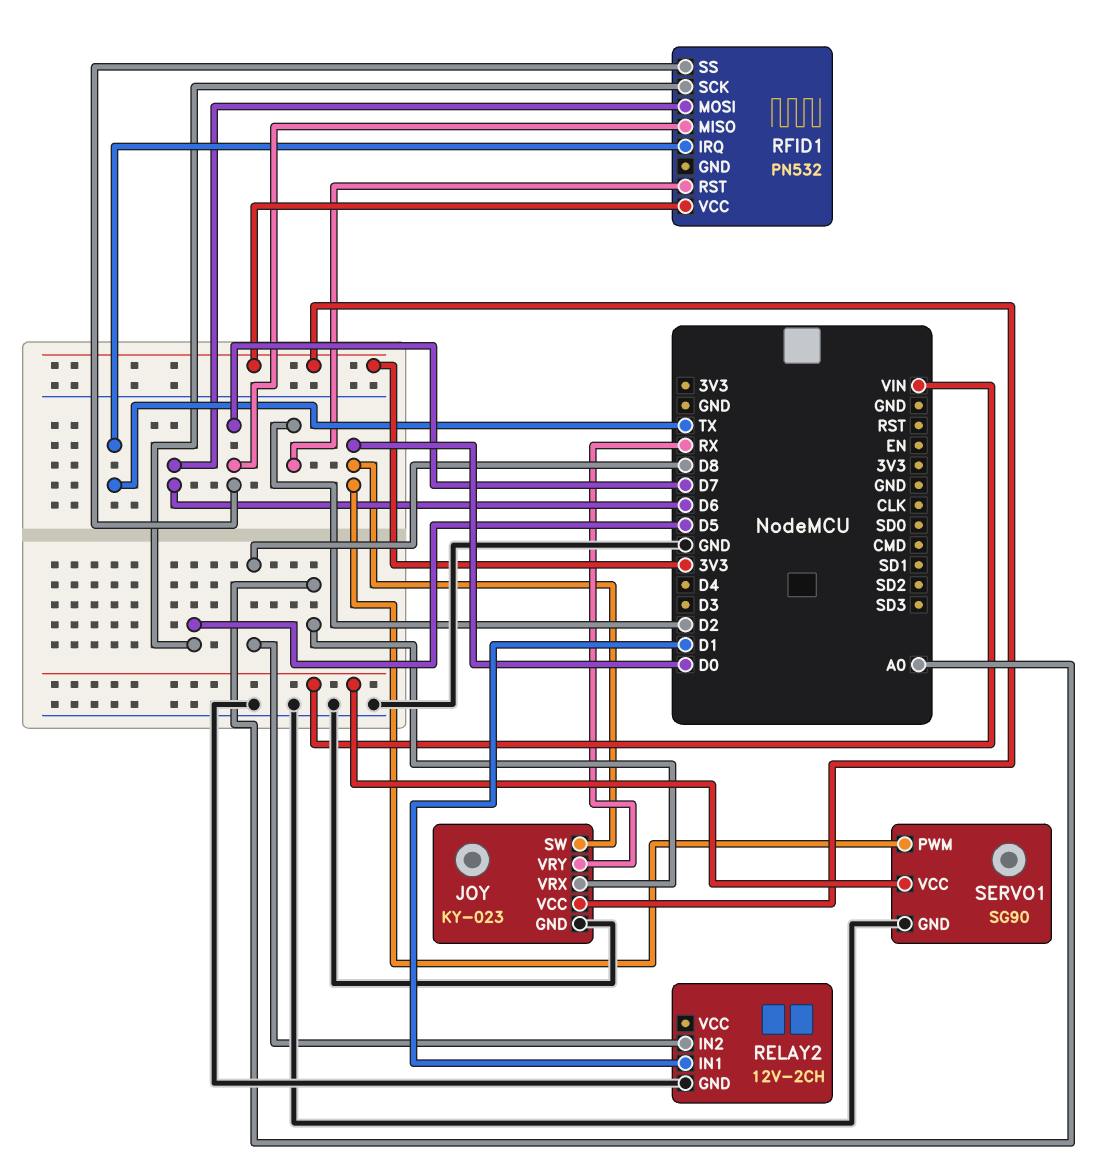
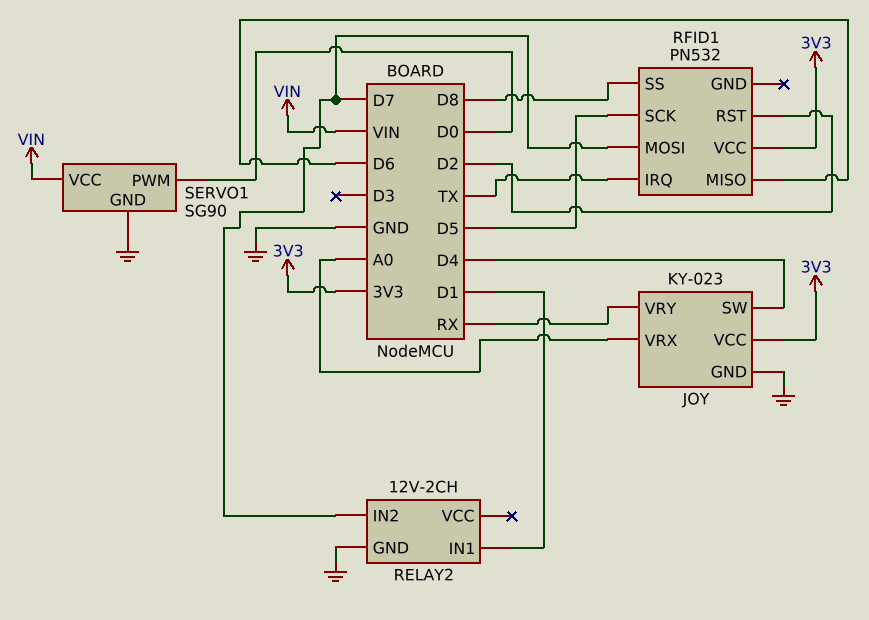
JOY pin SW: D0 -> D4
RELAY2 pin IN2: D8 -> D7
RFID1 pin MISO: D7 -> D6
RFID1 pin MOSI: D6 -> D7
RFID1 pin SS: D7 -> D8

